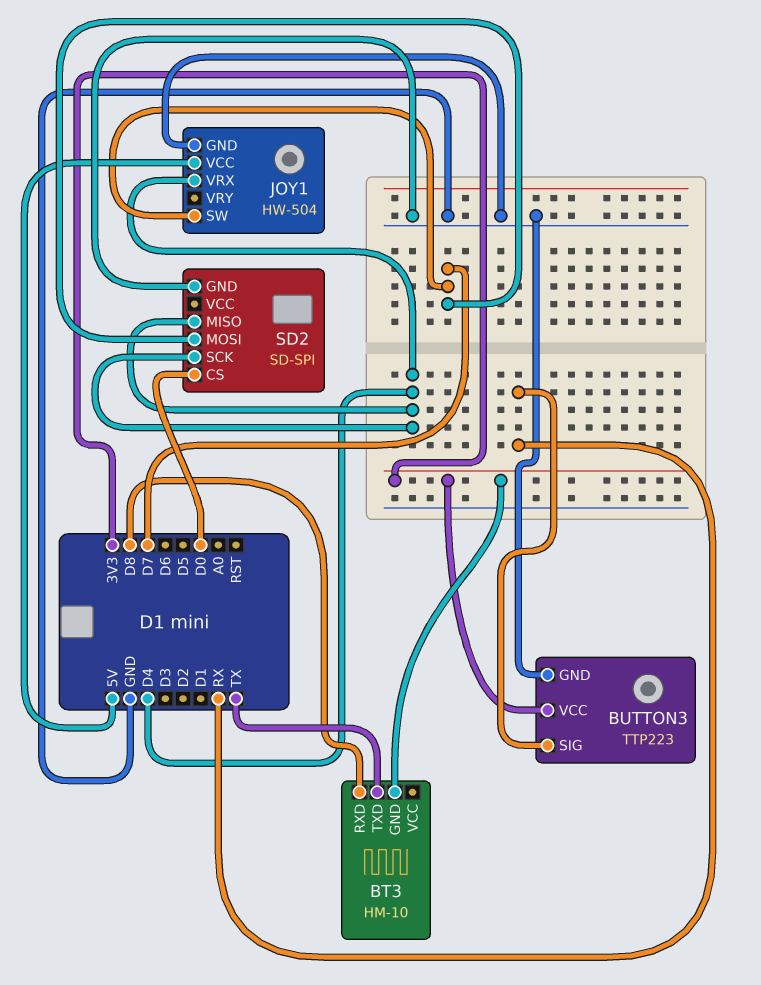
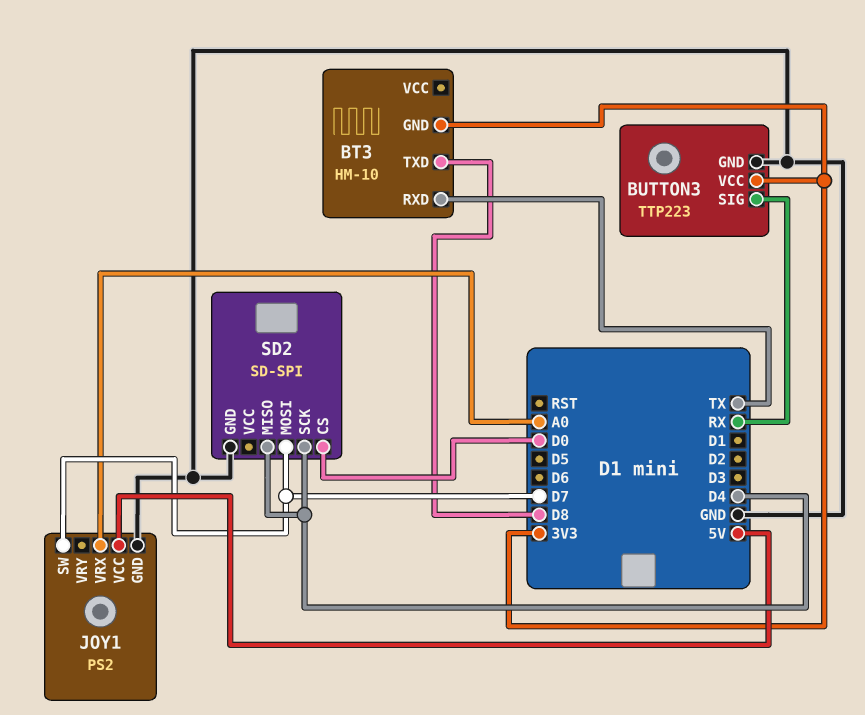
BT3 pin RXD: D8 -> TX
BT3 pin TXD: TX -> D8
JOY1: HW-504 -> PS2
JOY1 pin VRX: D4 -> A0

